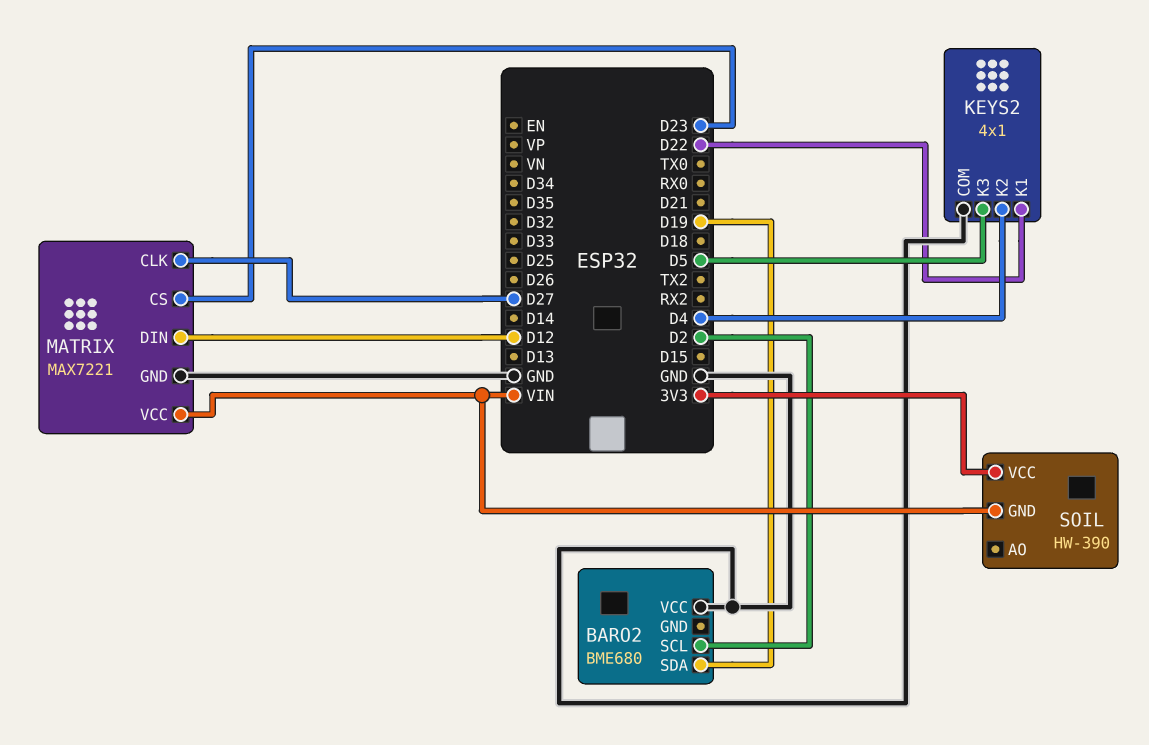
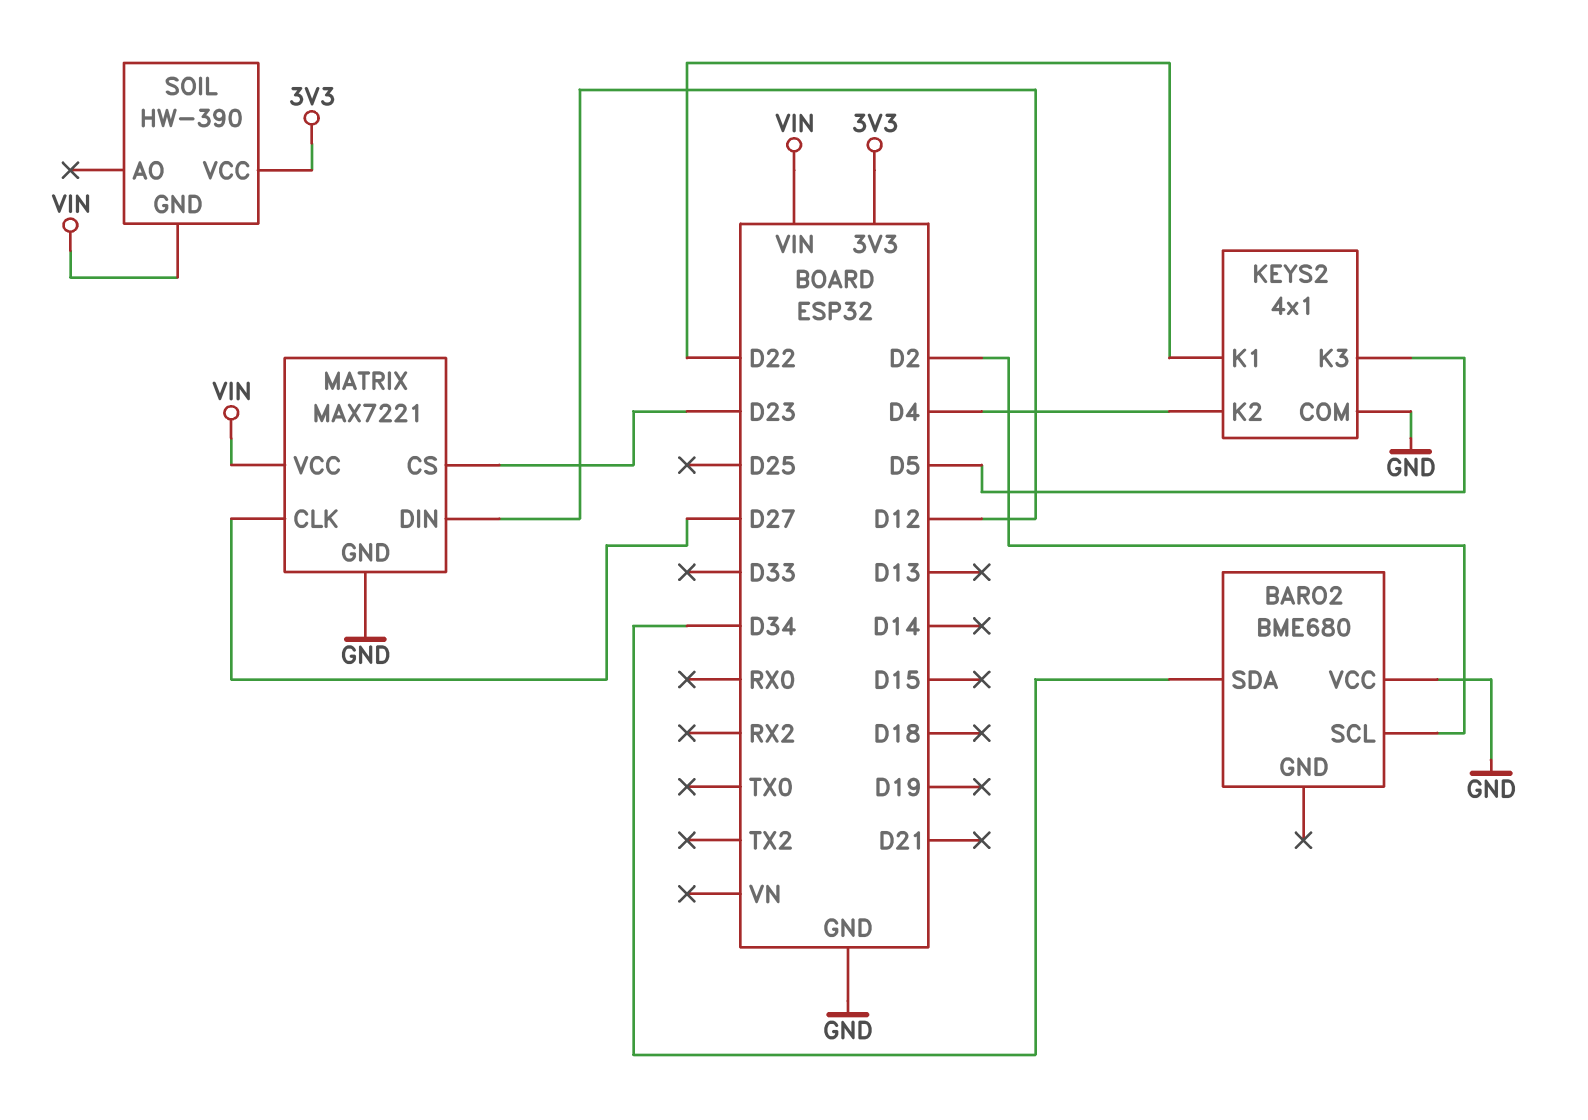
BARO2 pin SDA: D19 -> D34

